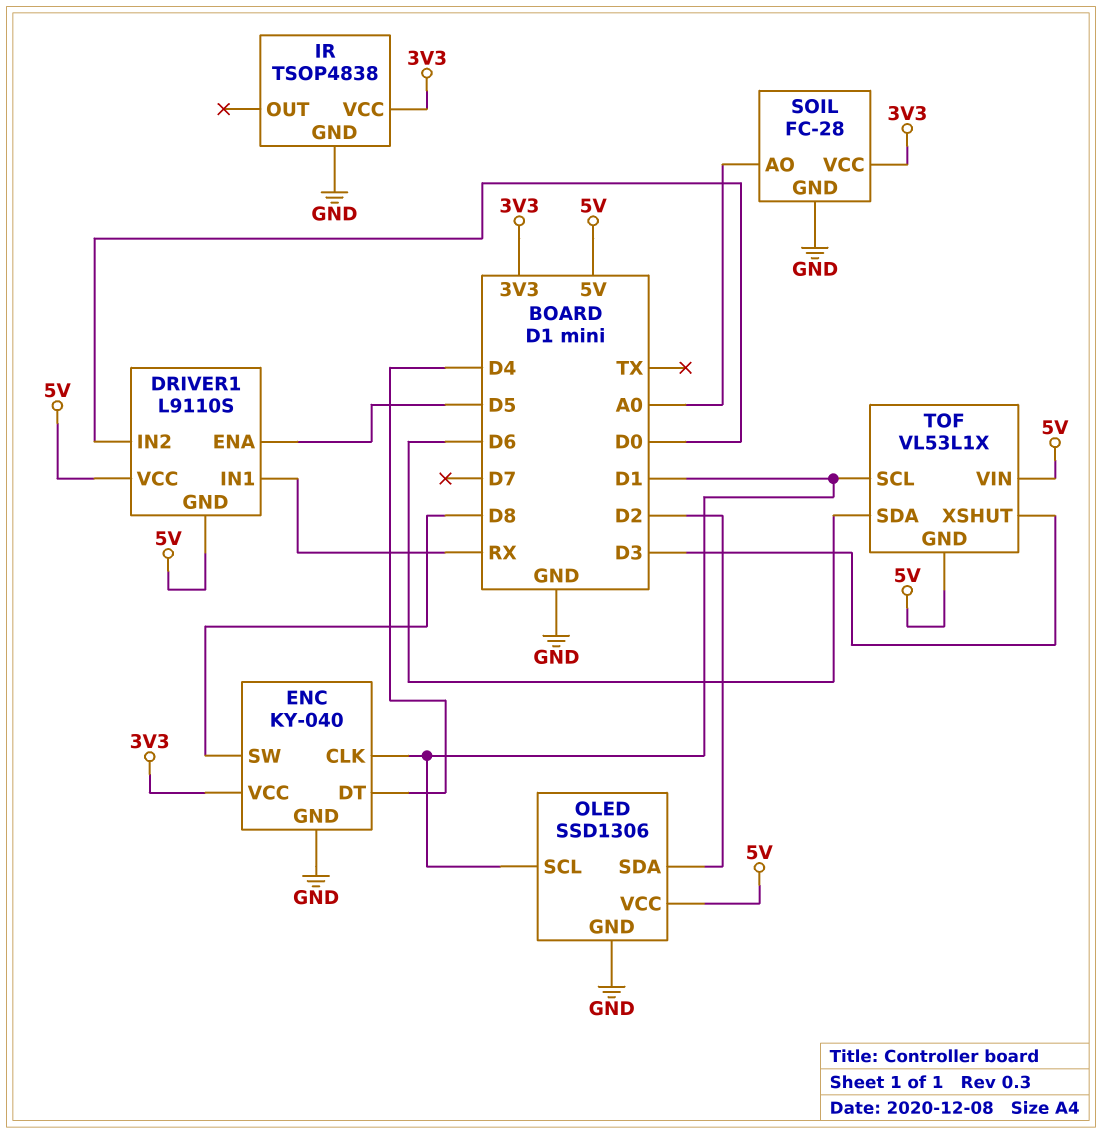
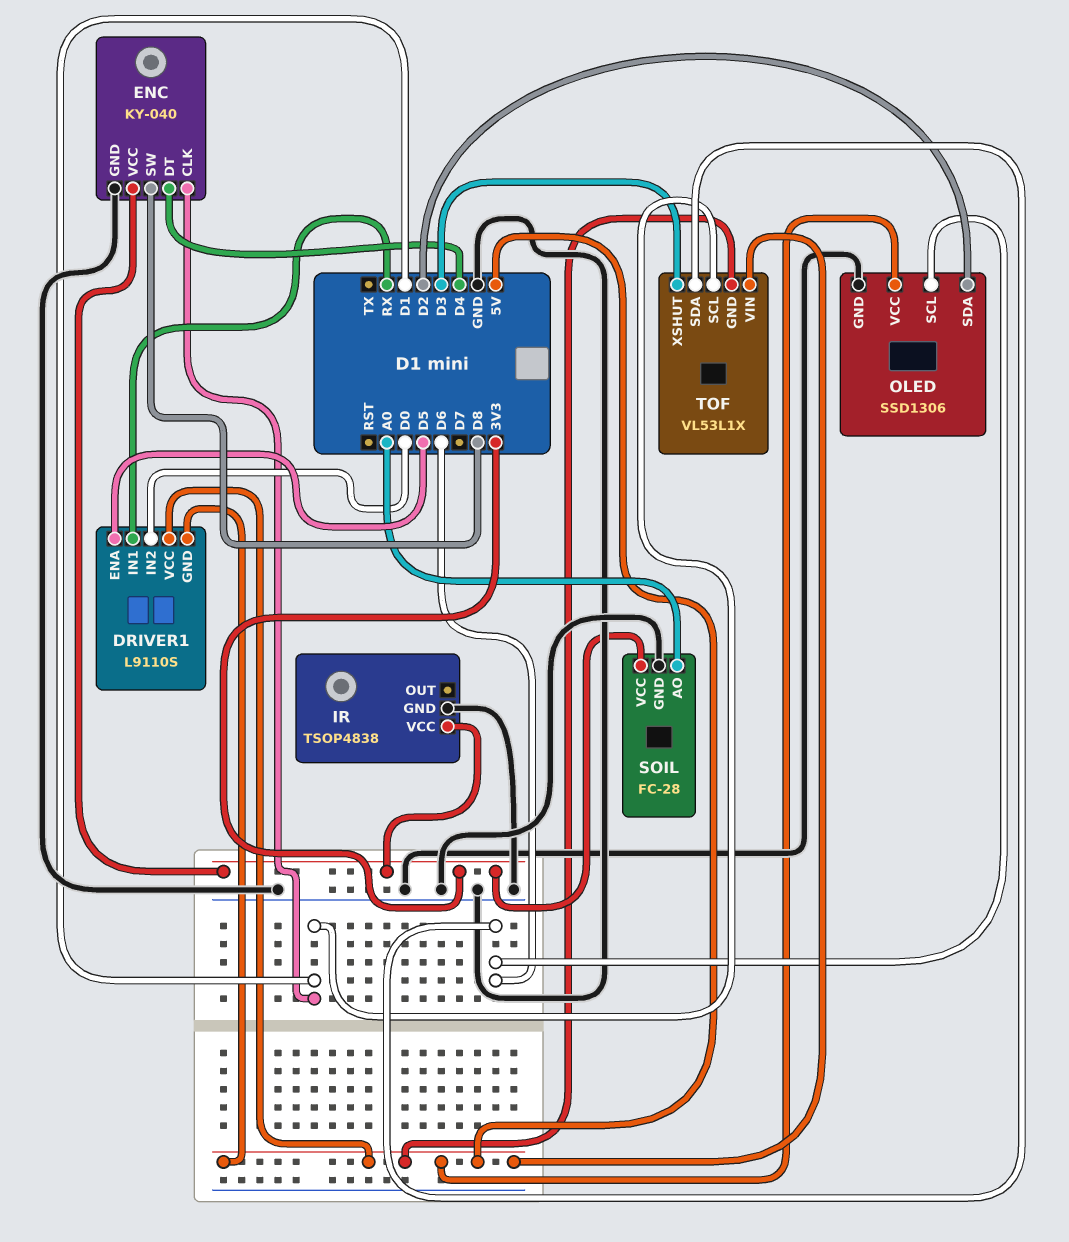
OLED pin SCL: D1 -> D6

